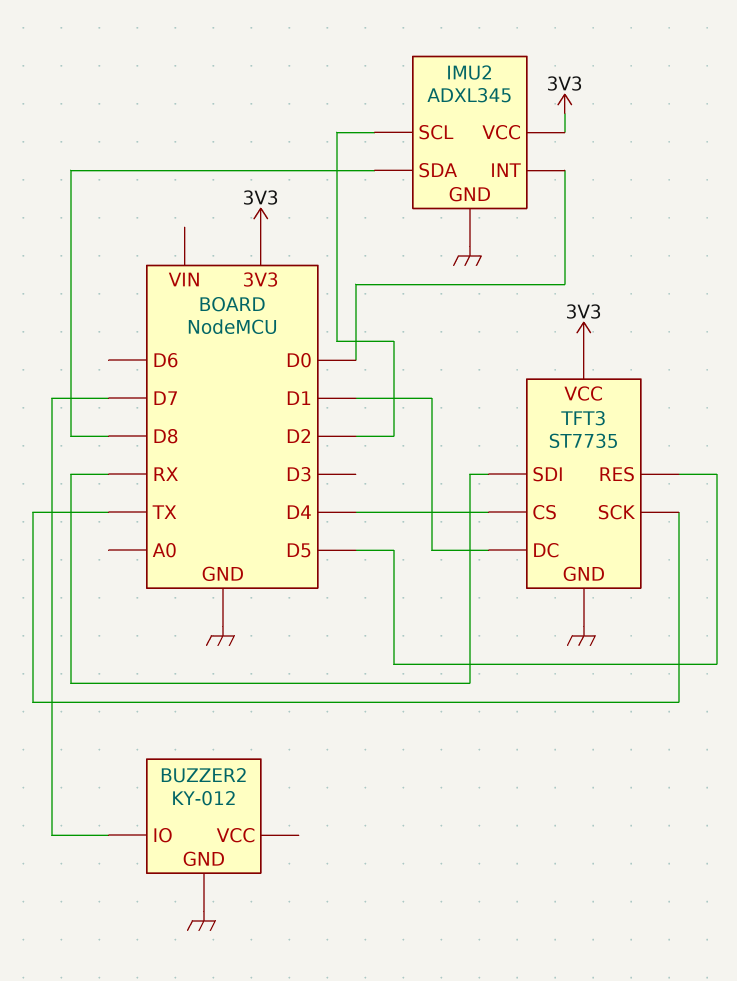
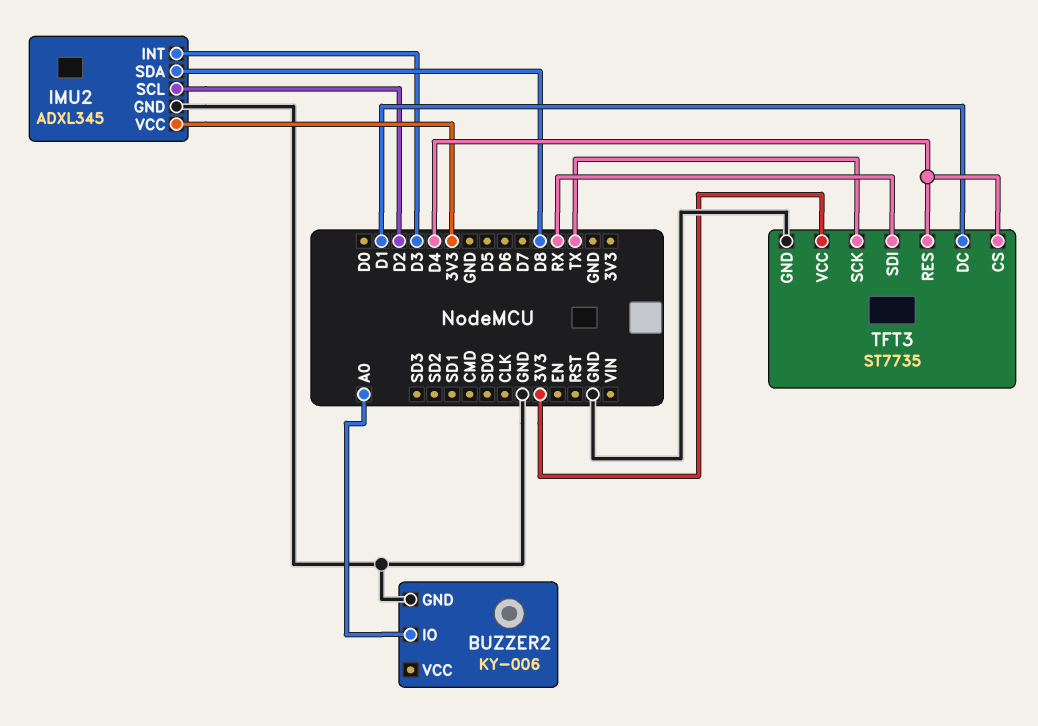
BUZZER2: KY-012 -> KY-006
BUZZER2 pin IO: D7 -> A0
IMU2 pin INT: D0 -> D3
TFT3 pin RES: D5 -> D4

